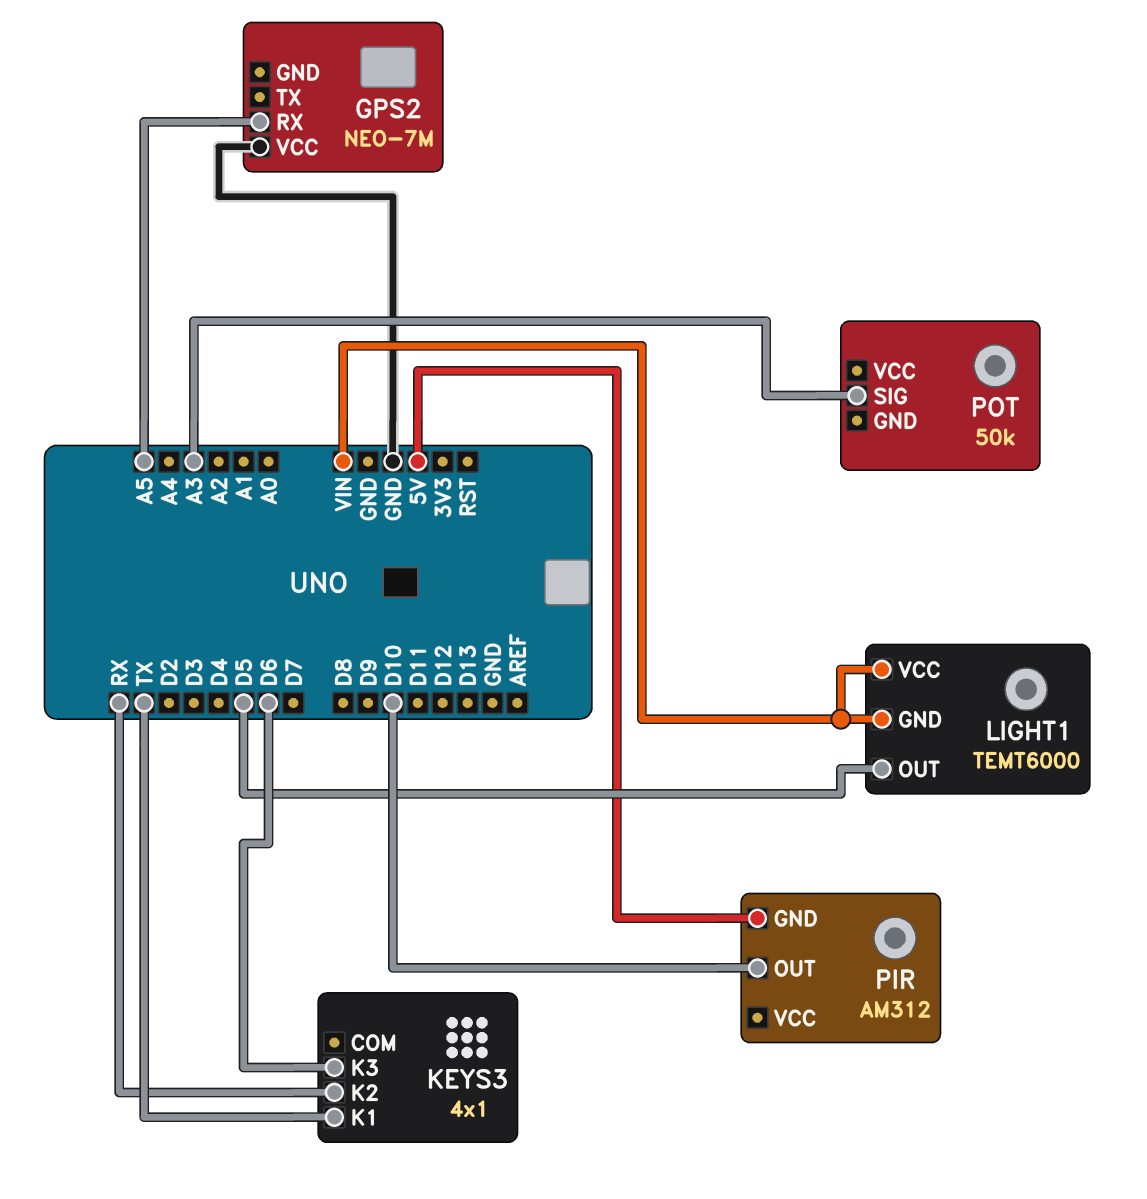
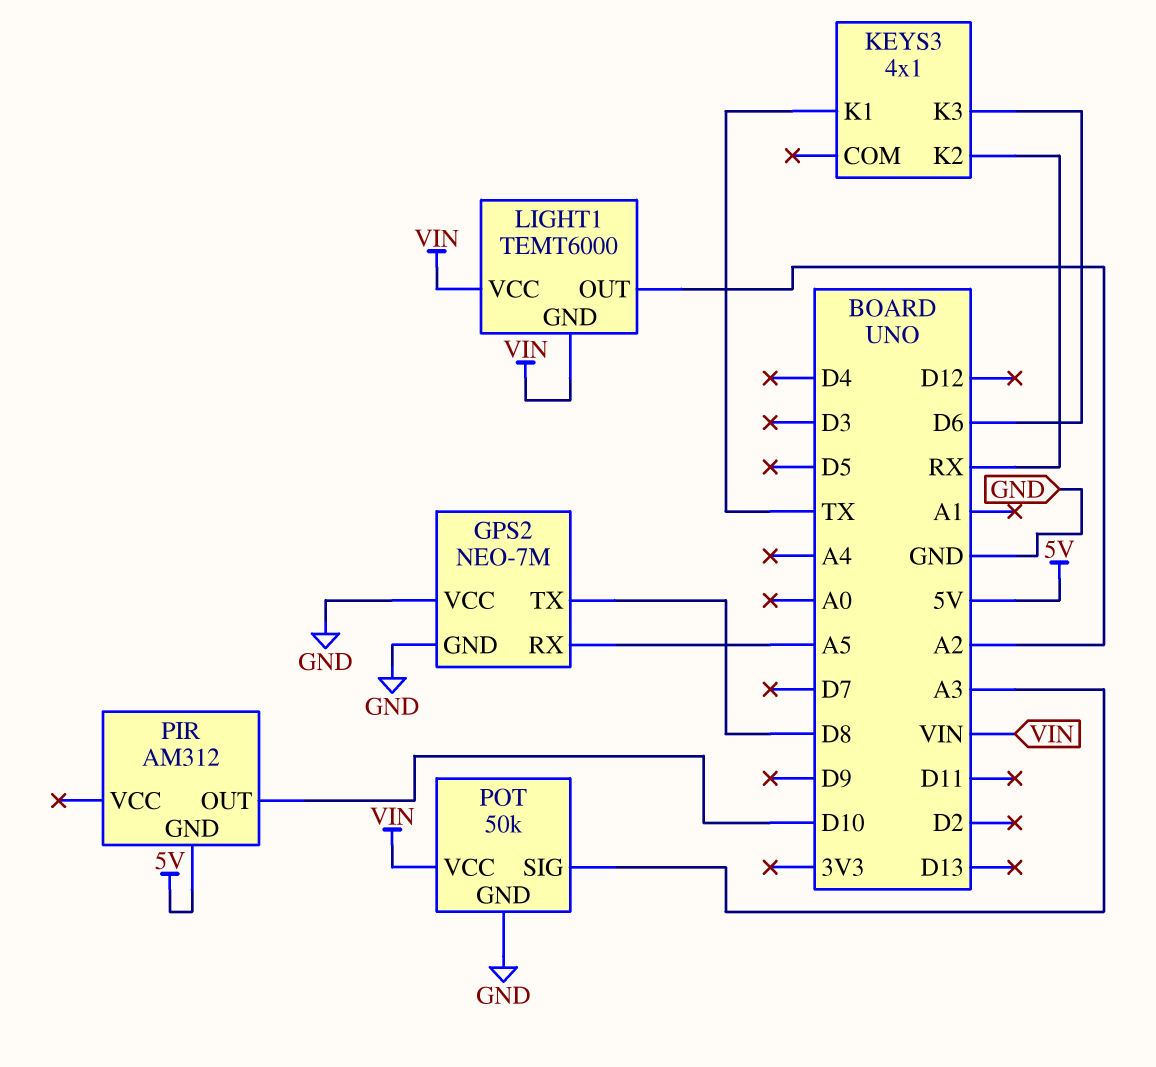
GPS2 pin GND: none -> GND
GPS2 pin TX: none -> D8
LIGHT1 pin OUT: D5 -> A2
POT pin GND: none -> GND
POT pin VCC: none -> VIN

